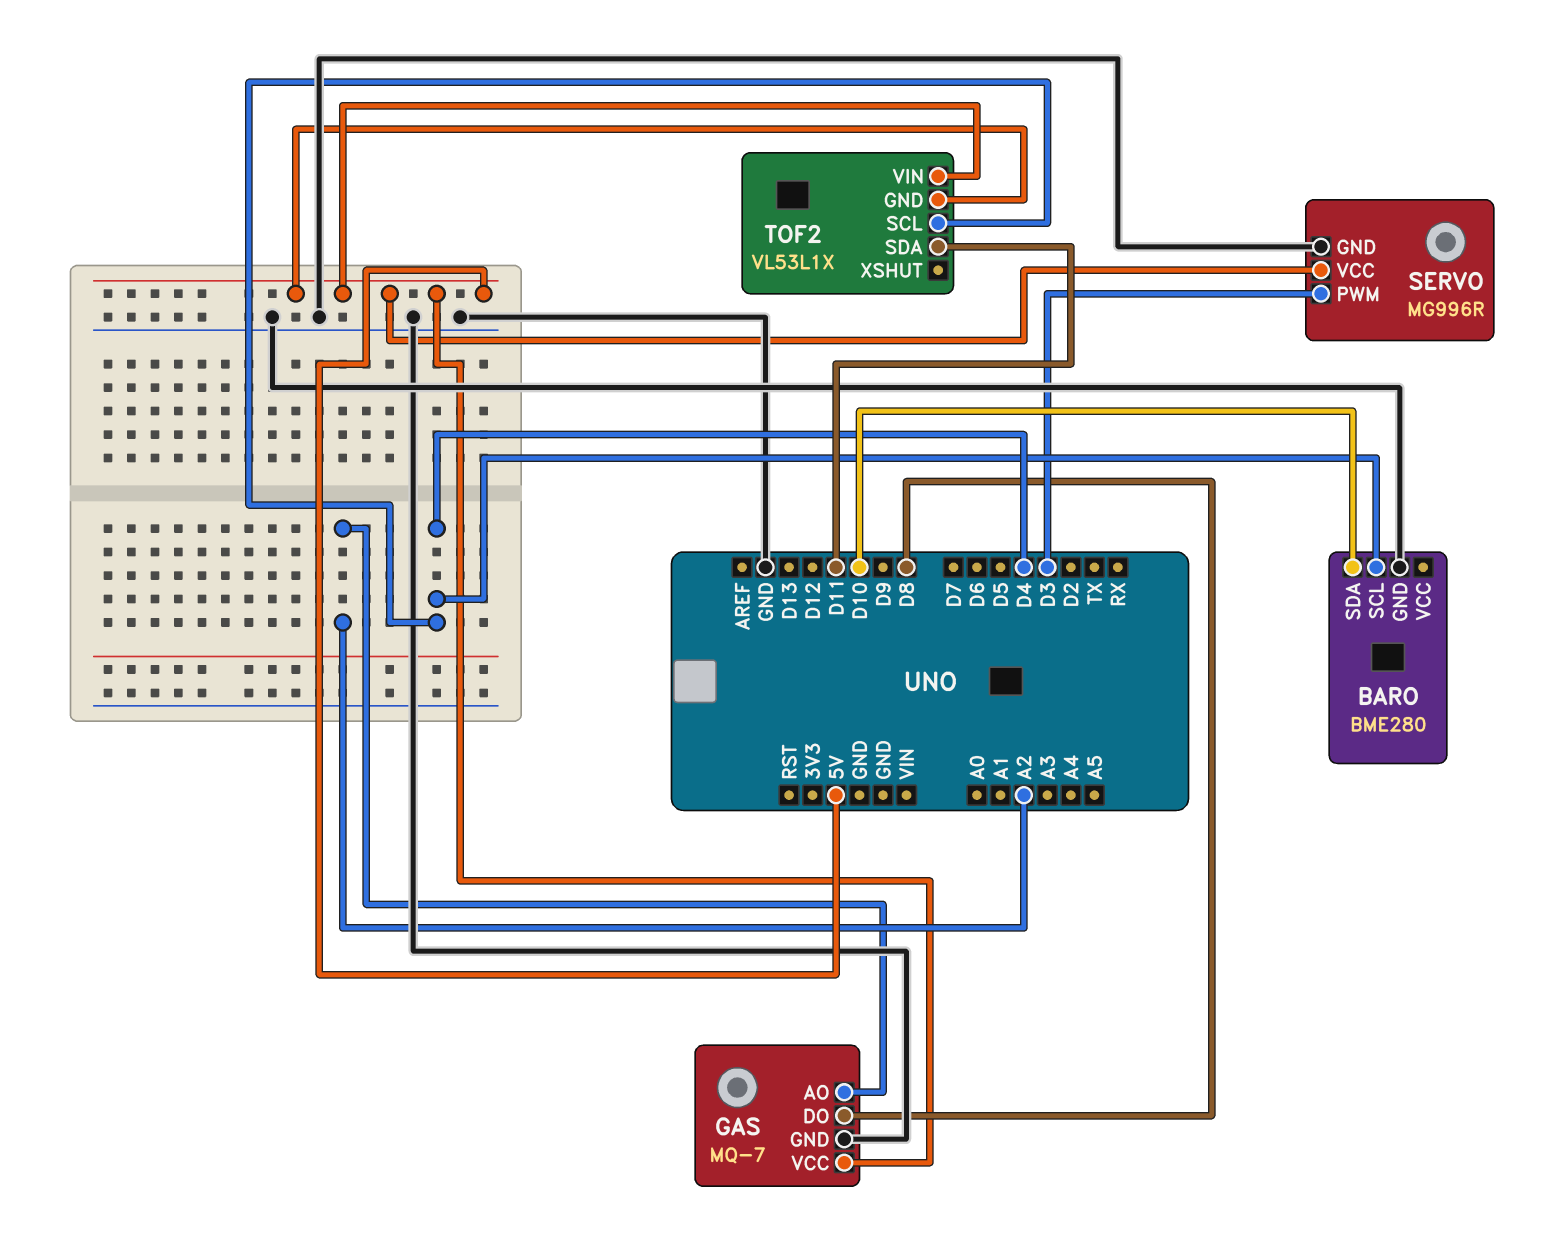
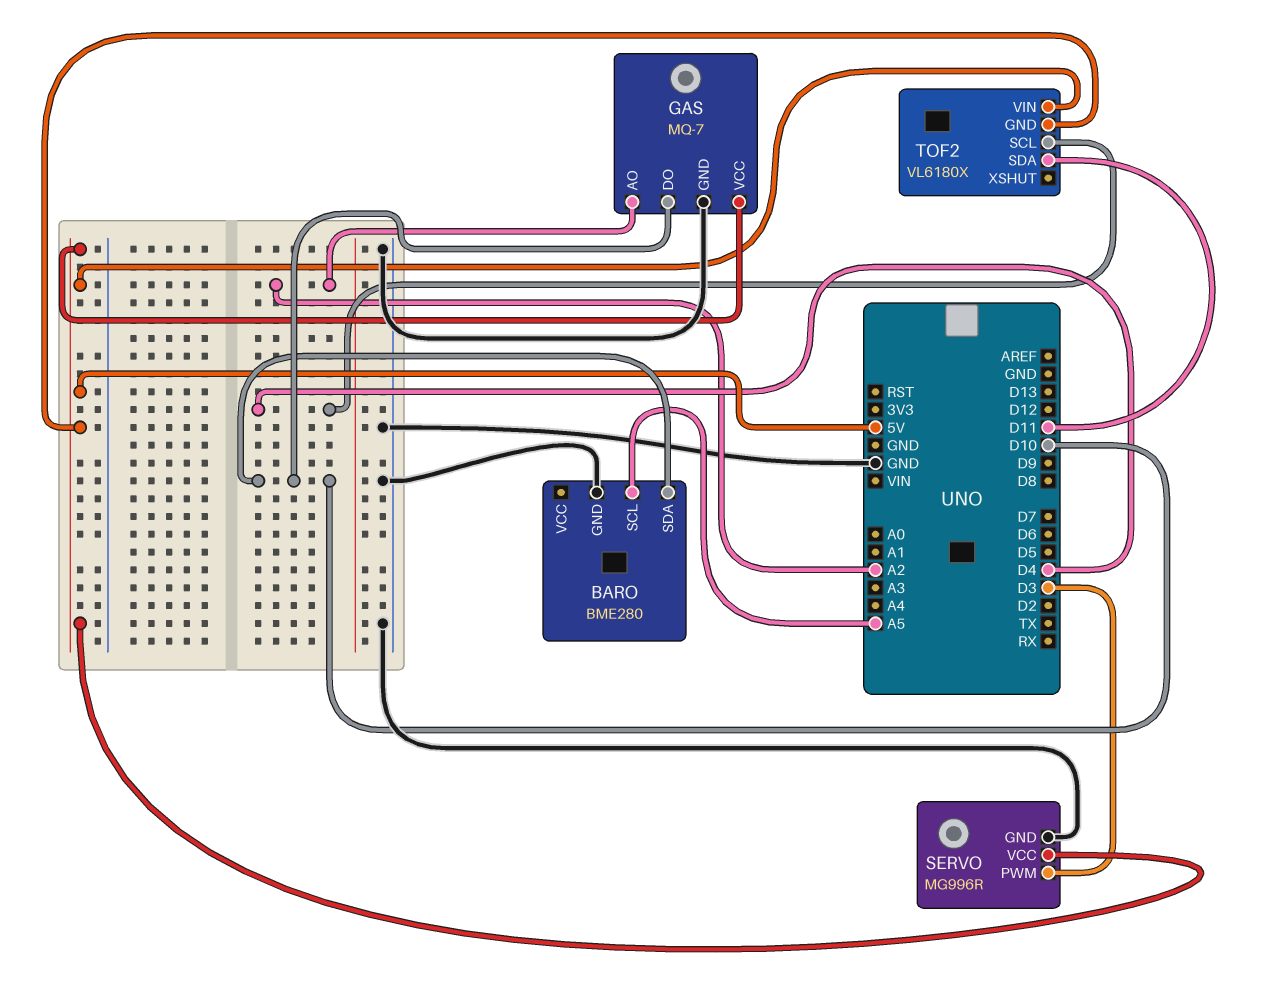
BARO pin SCL: D4 -> A5
GAS pin DO: D8 -> D10
TOF2: VL53L1X -> VL6180X

